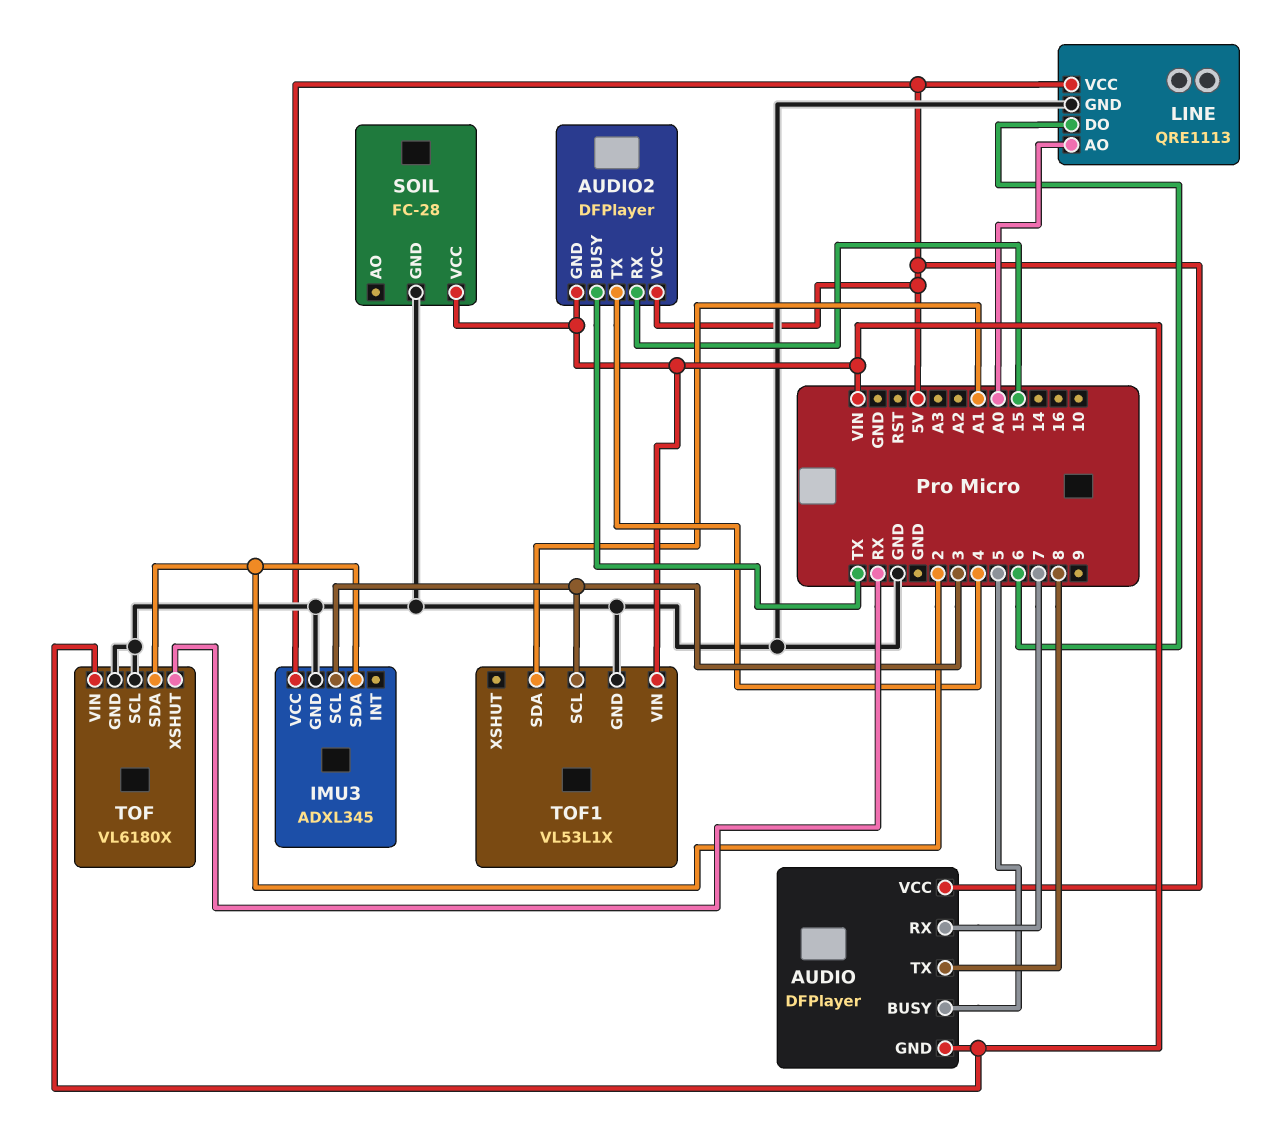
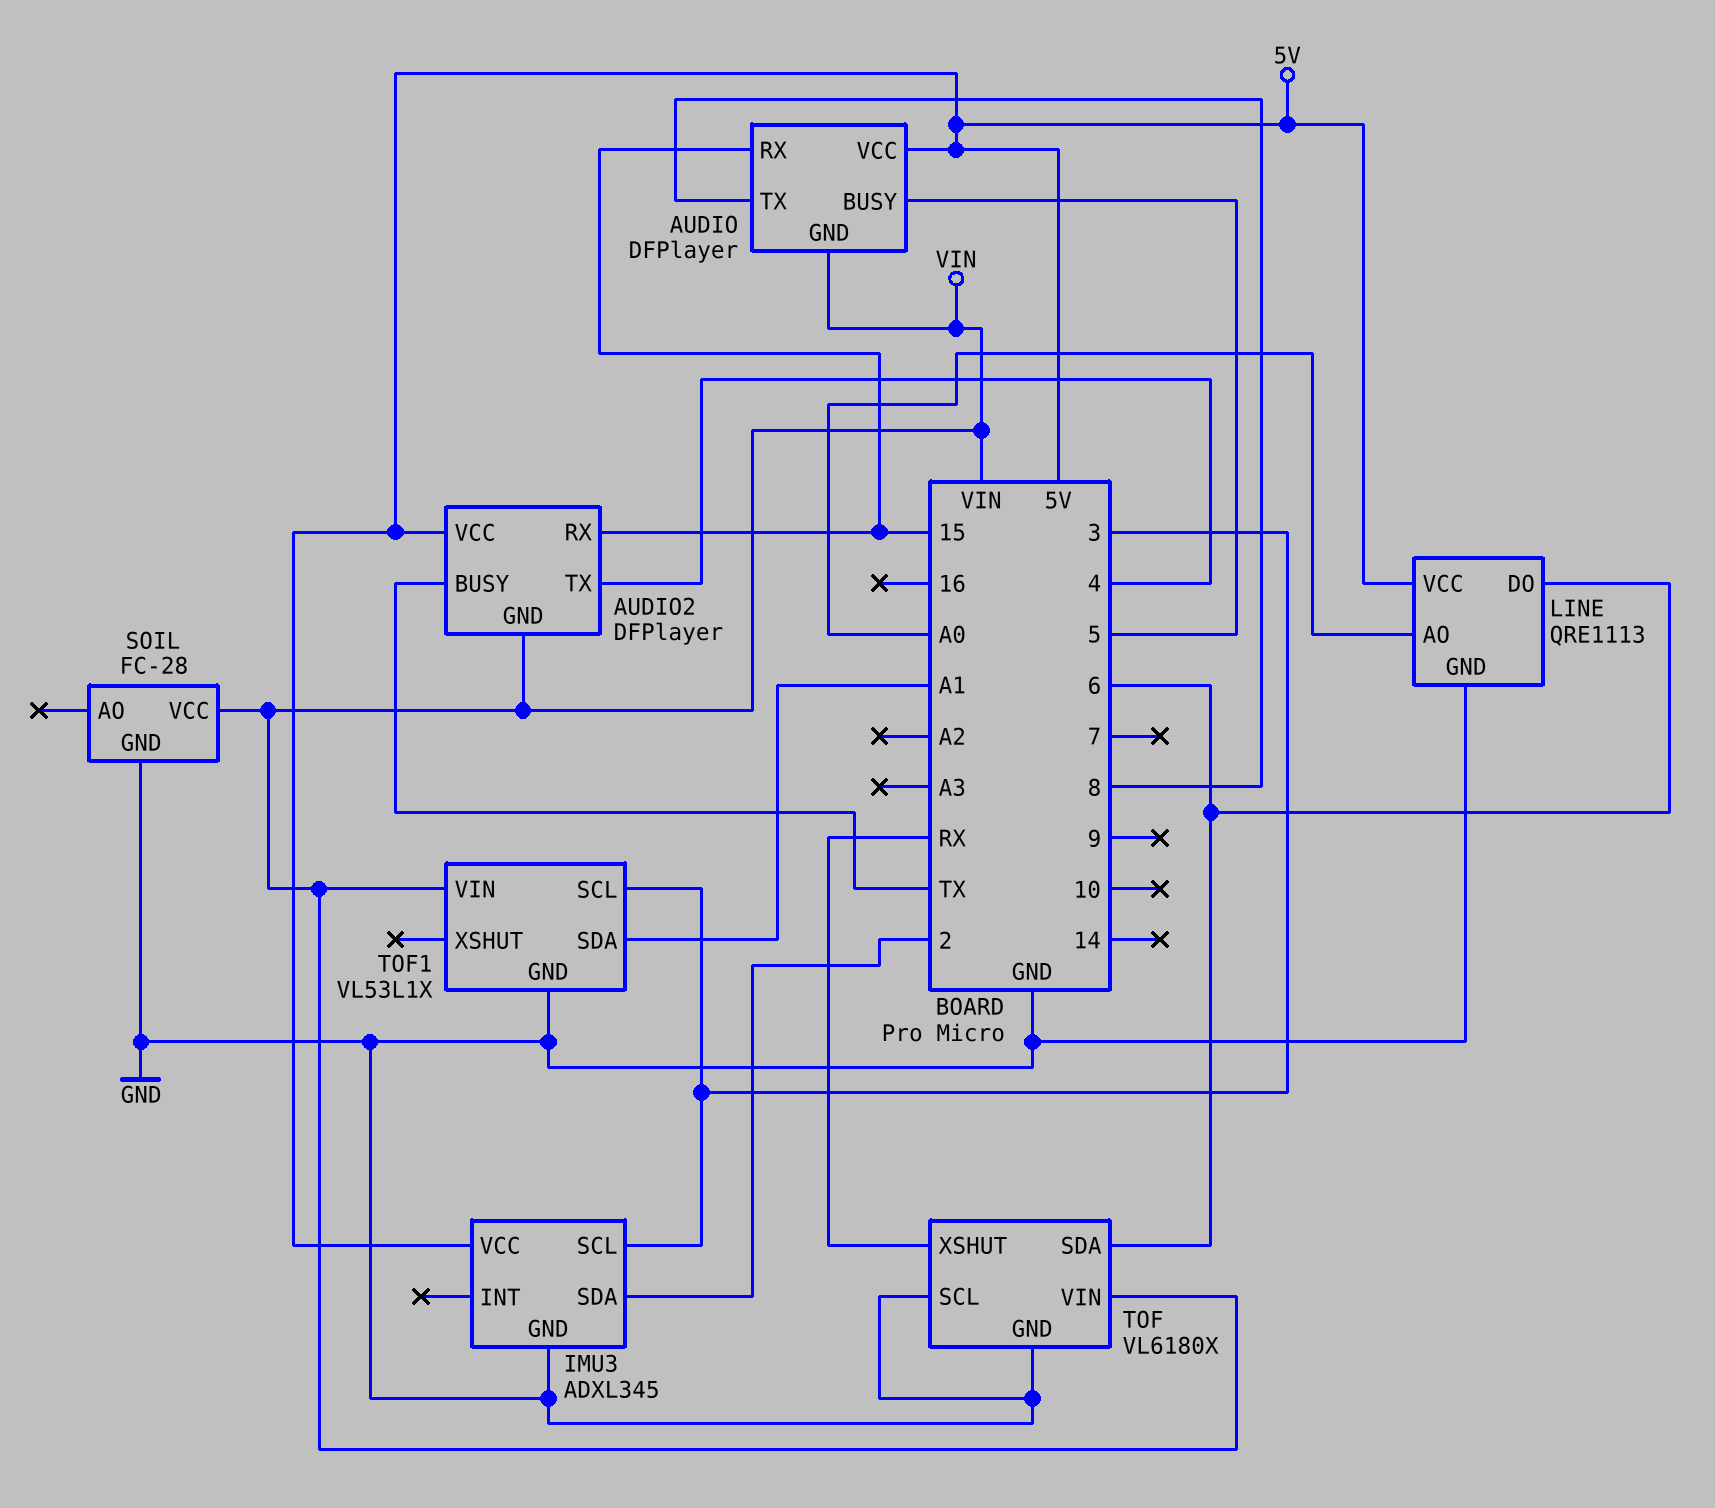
AUDIO pin RX: 7 -> 15
TOF pin SDA: 2 -> 6

